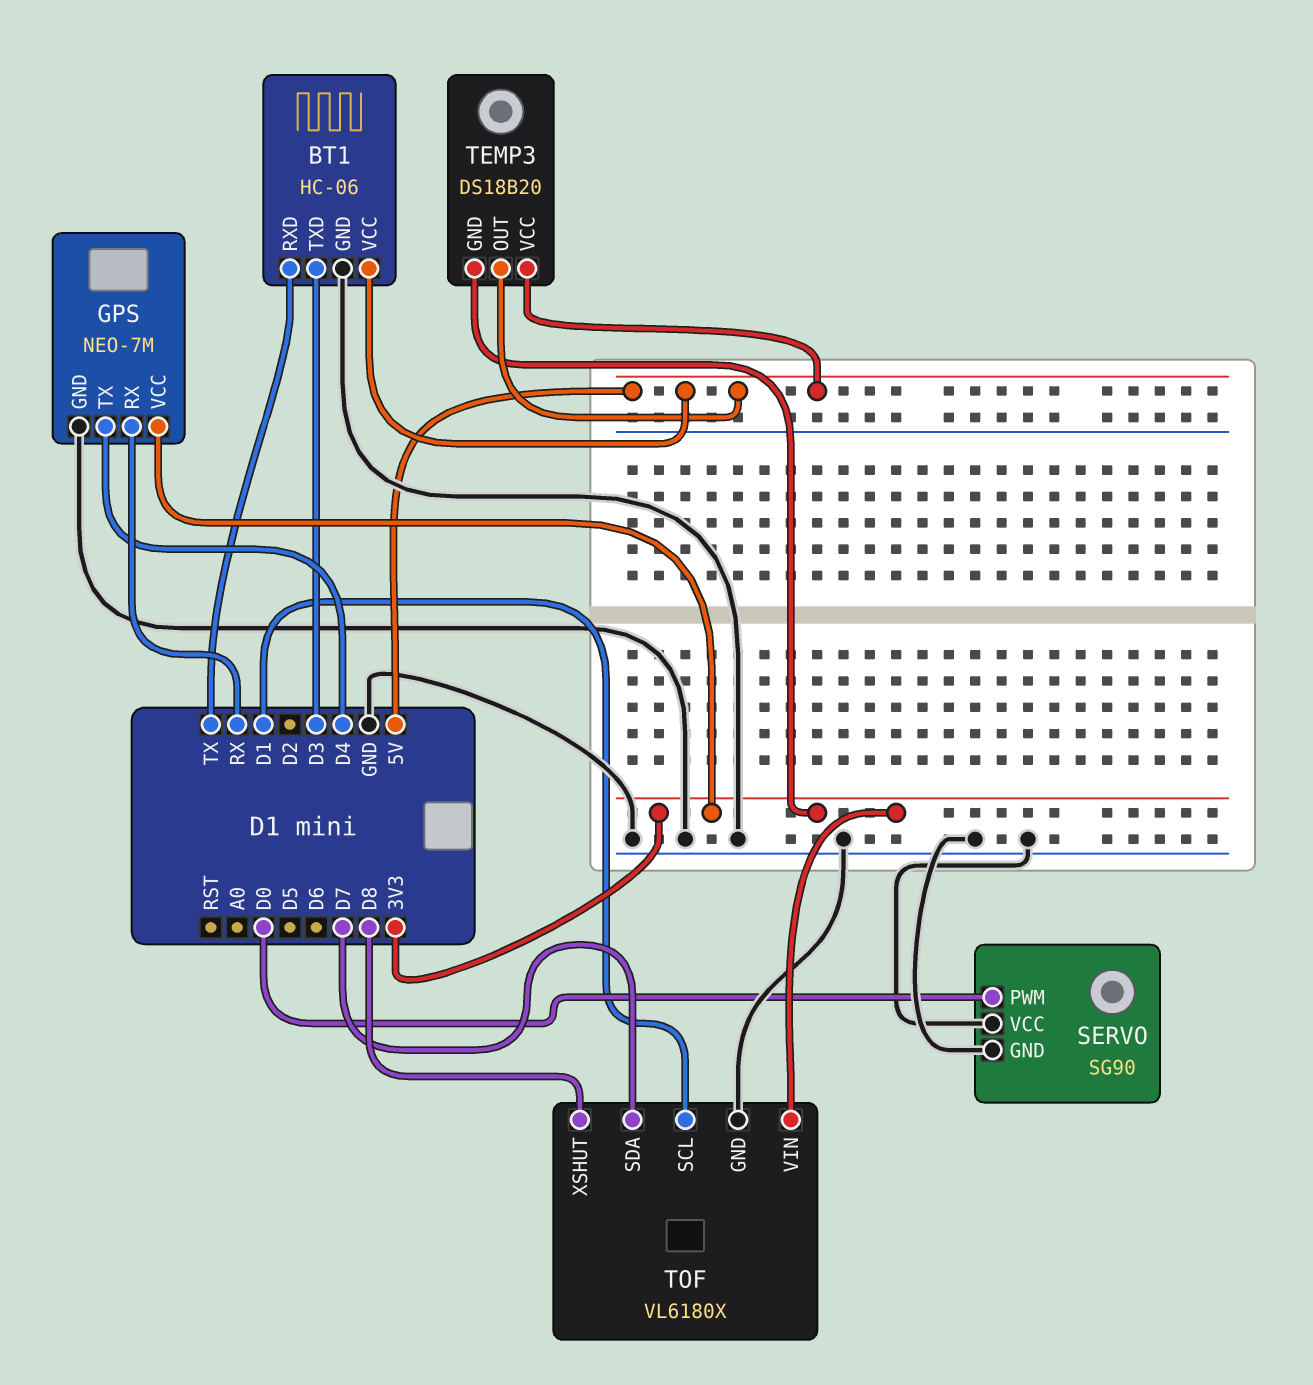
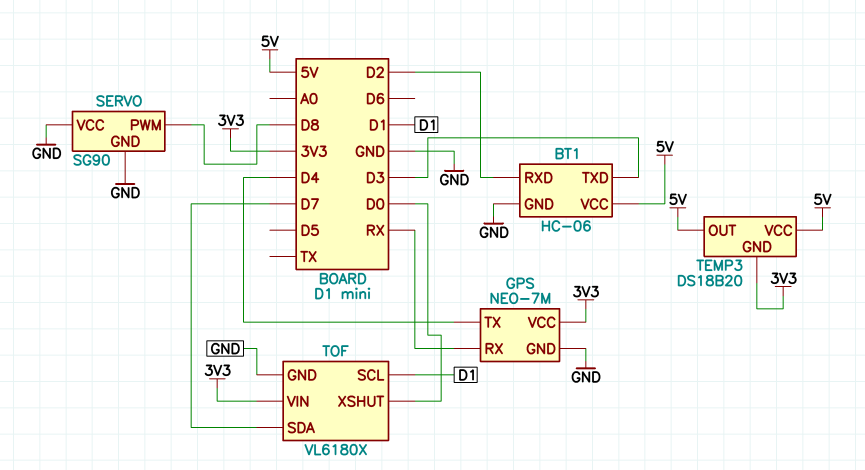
BT1 pin RXD: TX -> D2
SERVO pin PWM: D0 -> D8
TOF pin XSHUT: D8 -> D0

